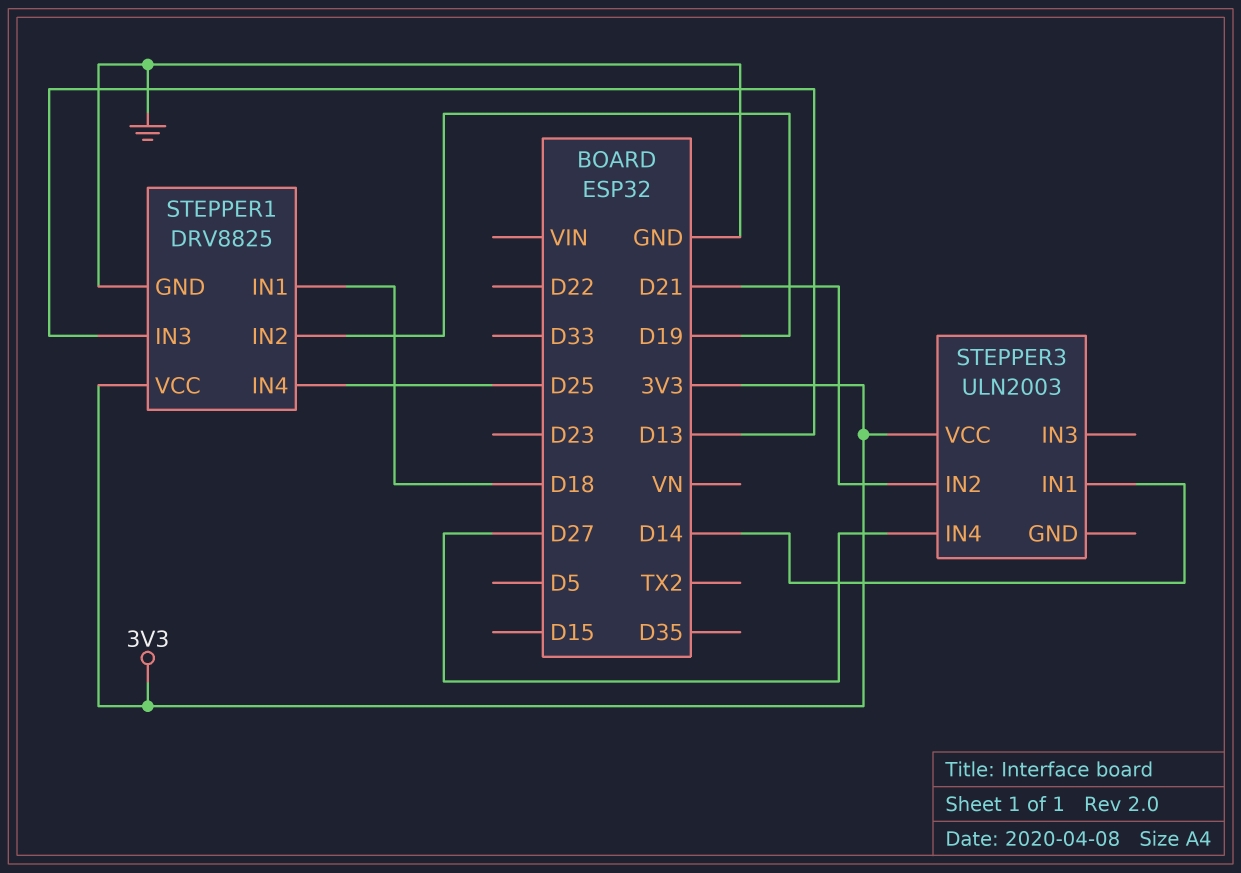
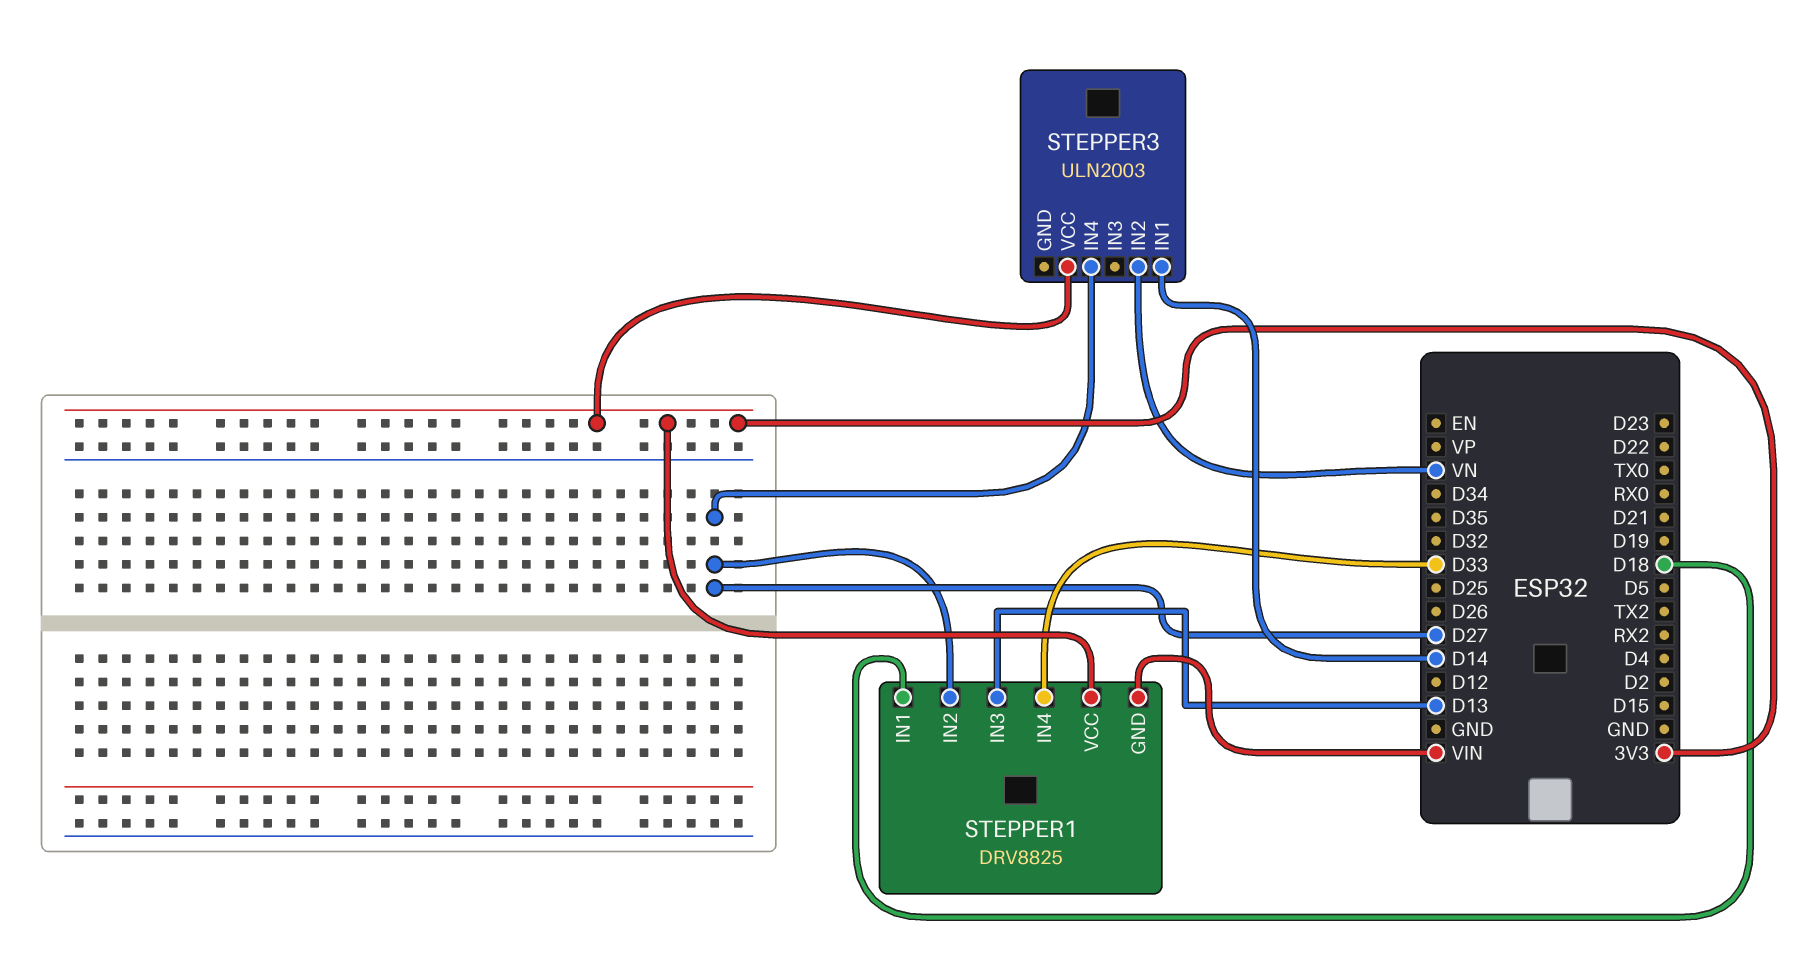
STEPPER1 pin GND: GND -> VIN
STEPPER1 pin IN2: D19 -> D27
STEPPER1 pin IN4: D25 -> D33
STEPPER3 pin IN2: D21 -> VN

